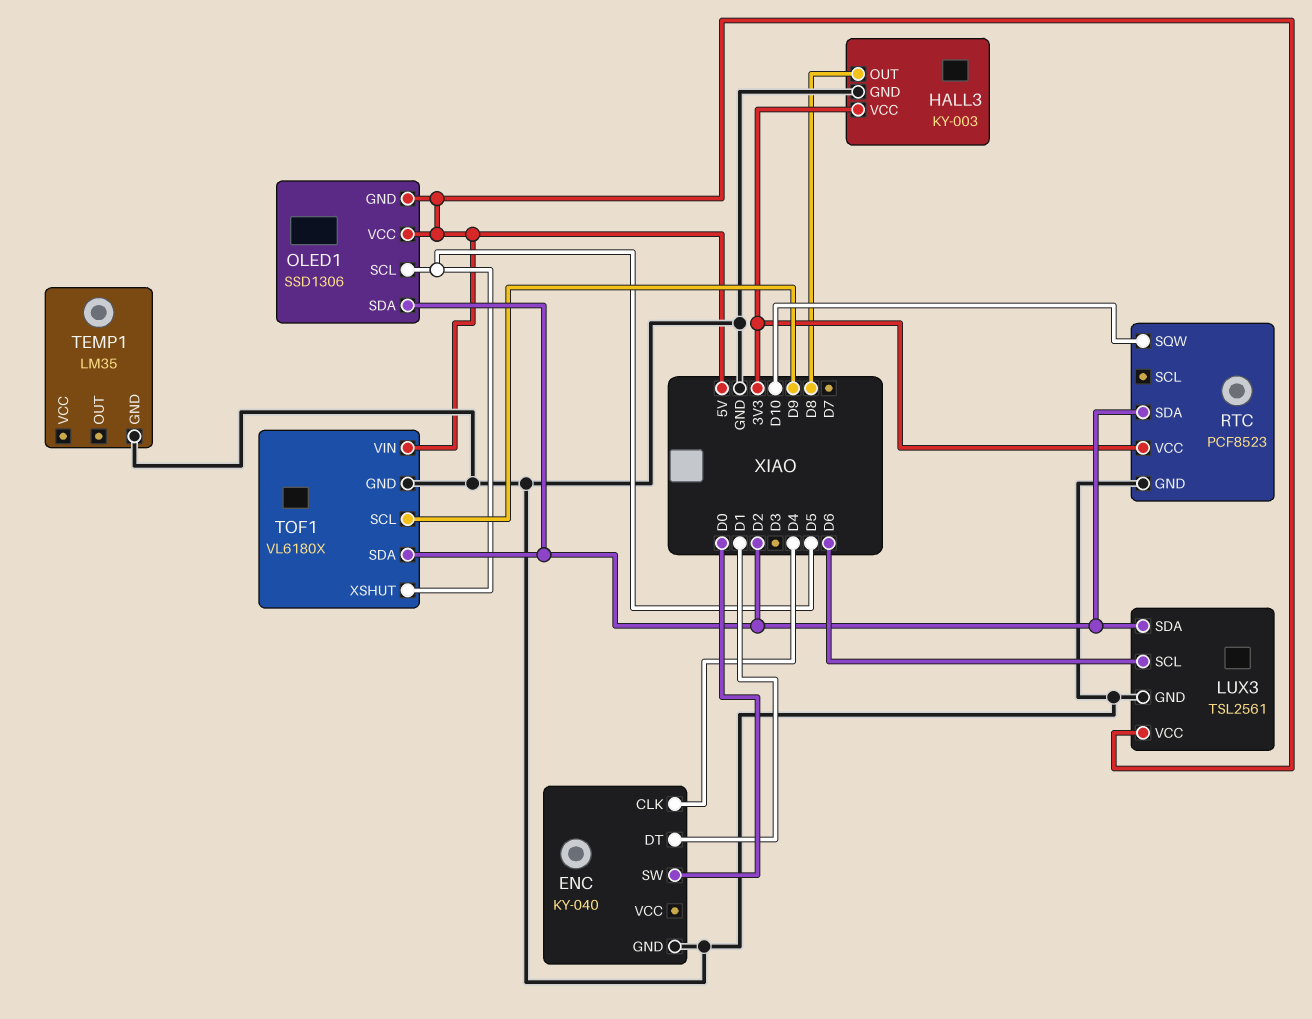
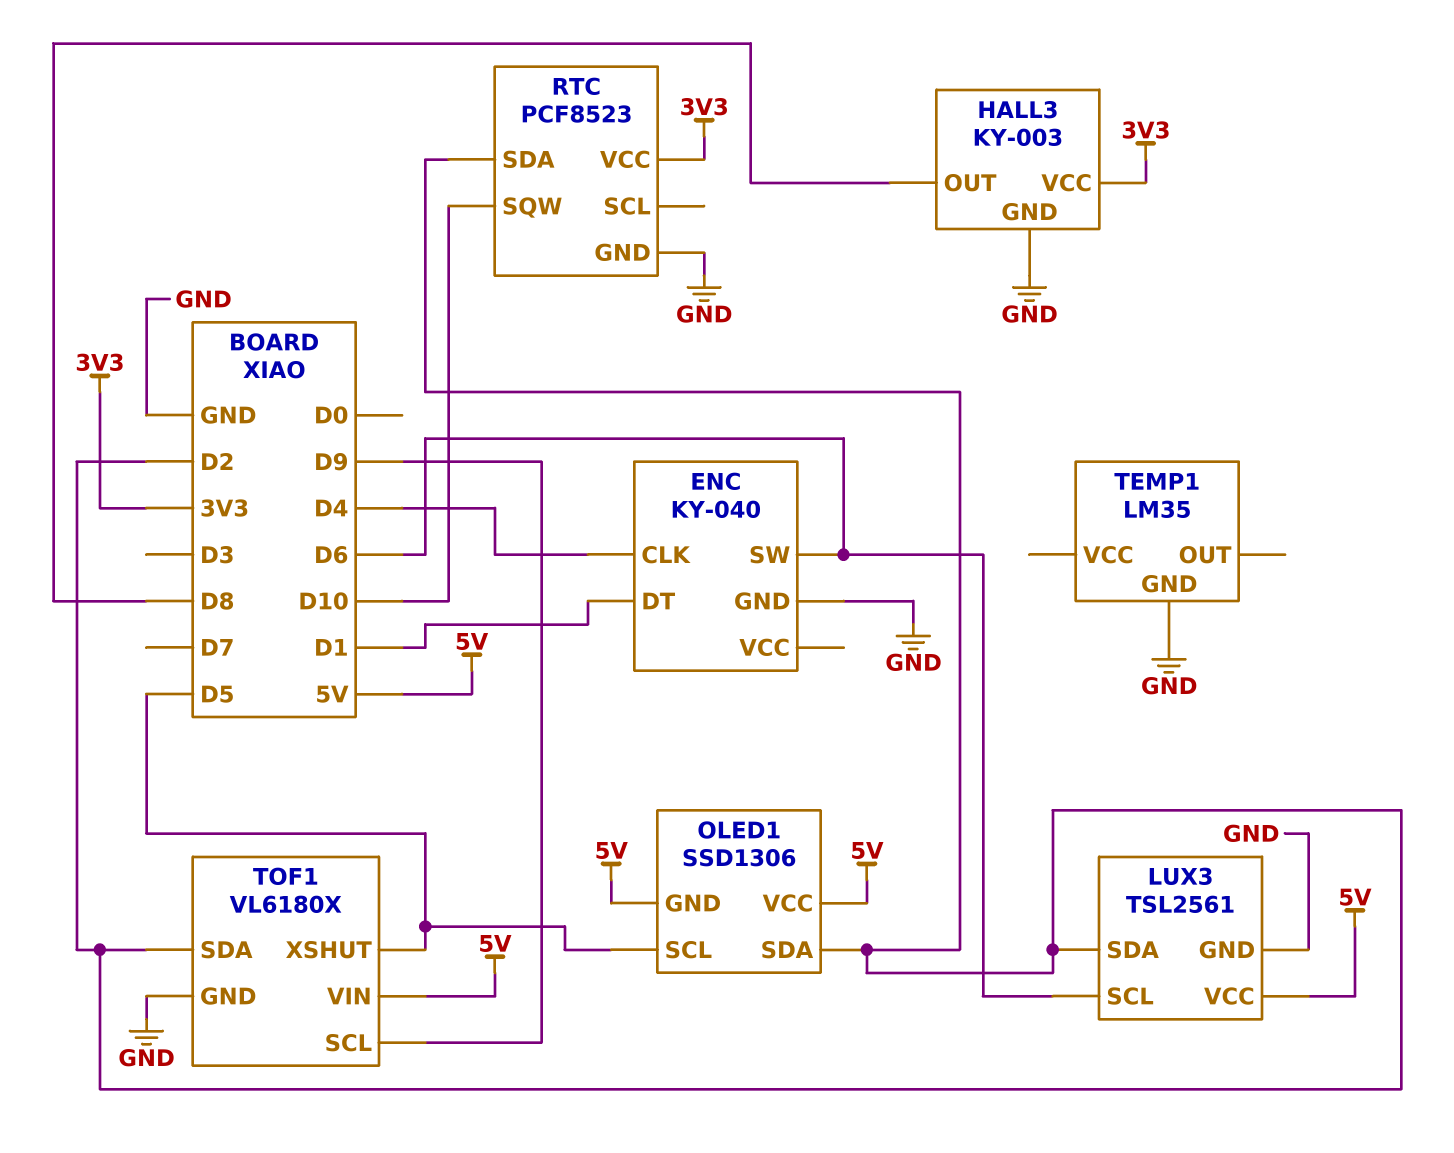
ENC pin SW: D0 -> D6

